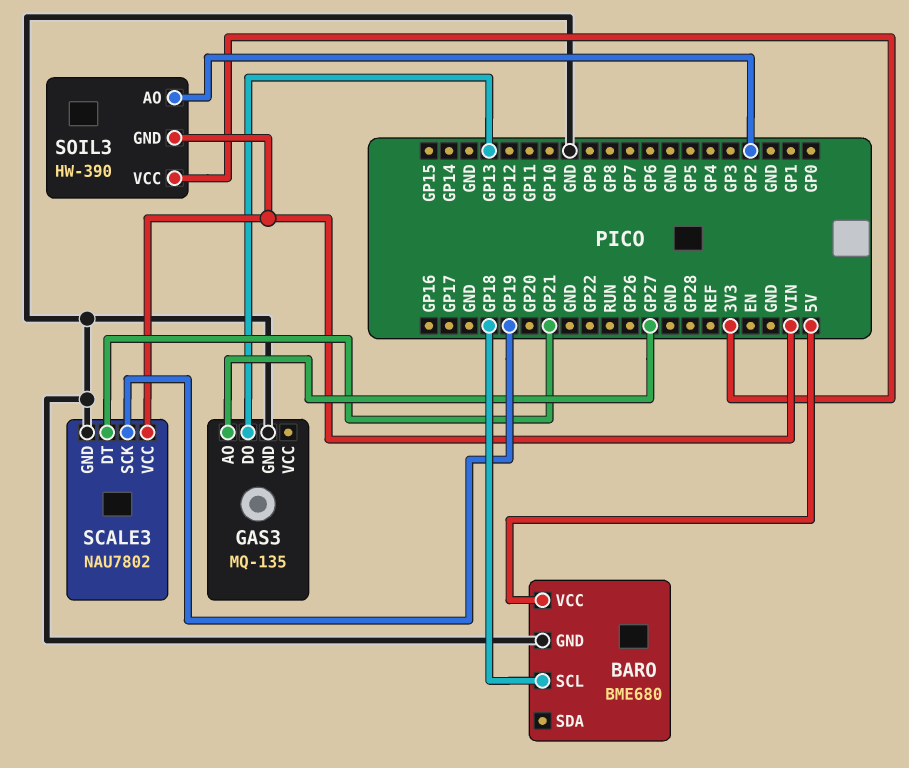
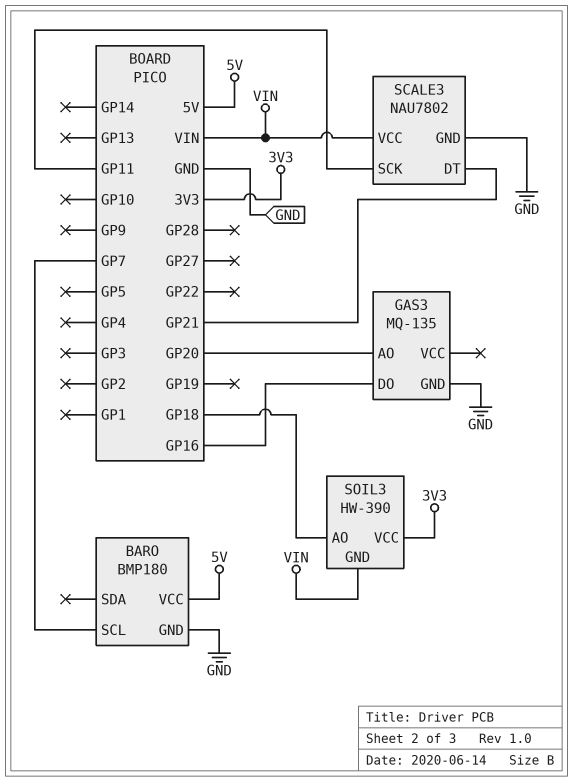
BARO: BME680 -> BMP180
BARO pin SCL: GP18 -> GP7
GAS3 pin AO: GP27 -> GP20
GAS3 pin DO: GP13 -> GP16
SCALE3 pin SCK: GP19 -> GP11
SOIL3 pin AO: GP2 -> GP18

